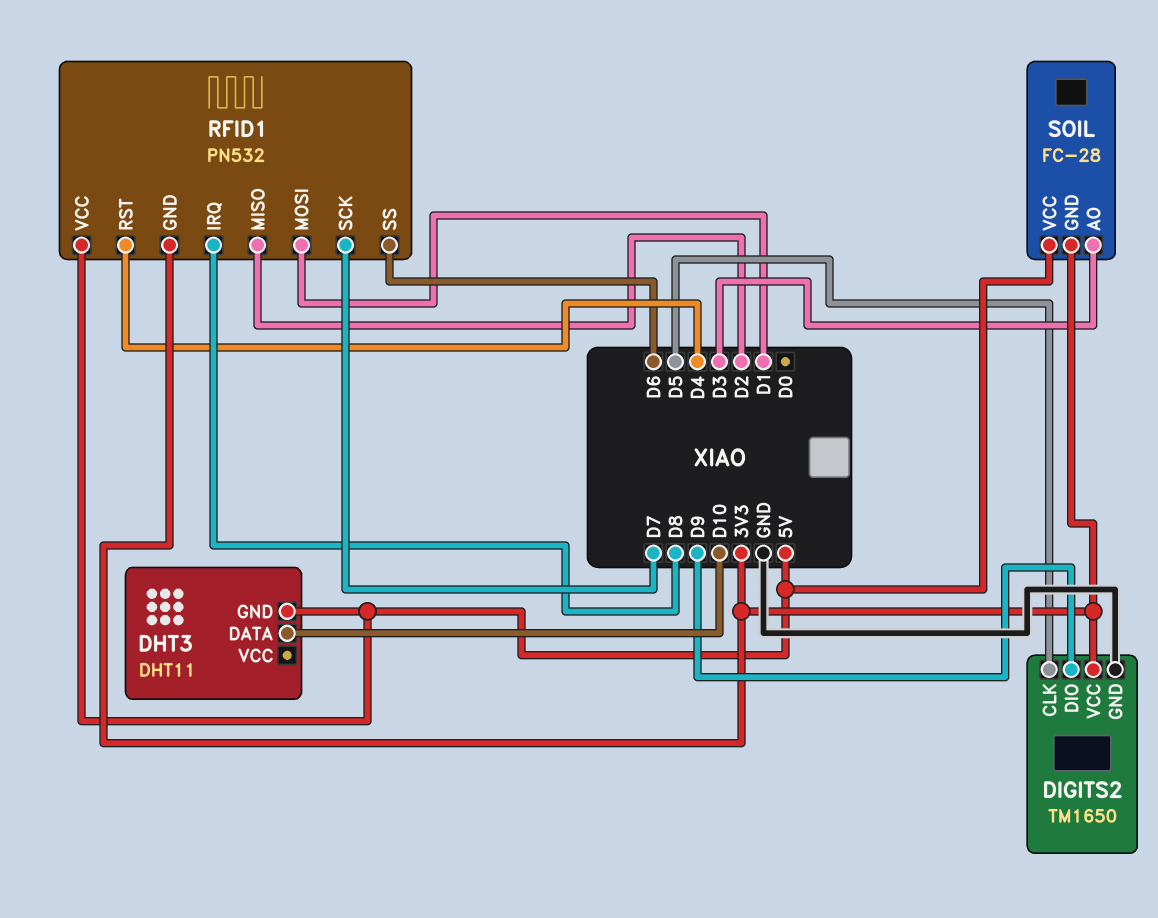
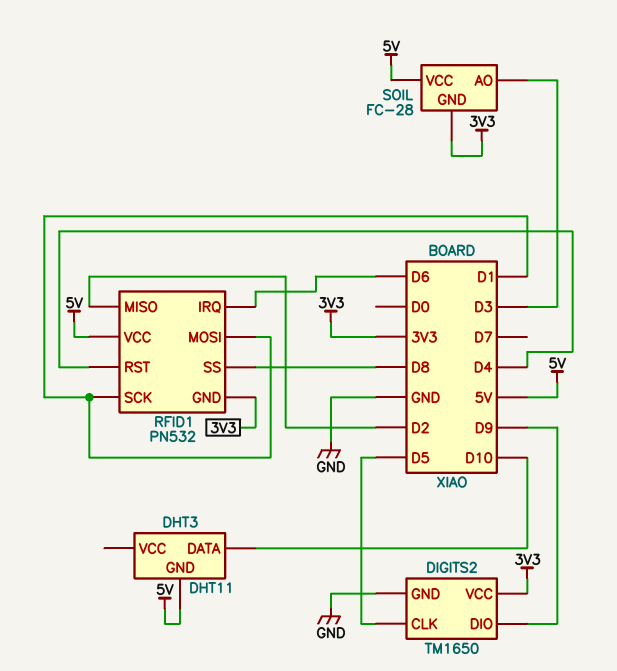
RFID1 pin IRQ: D8 -> D6
RFID1 pin SCK: D7 -> D1
RFID1 pin SS: D6 -> D8

